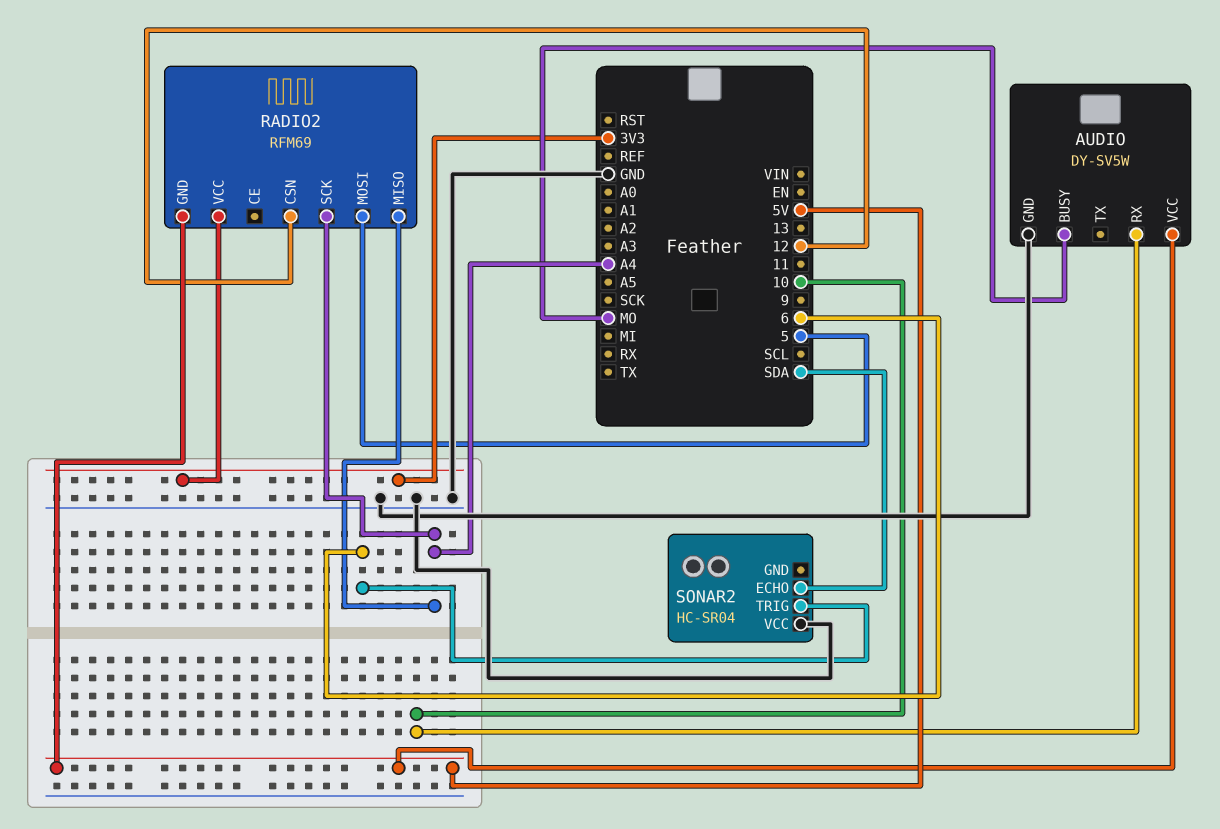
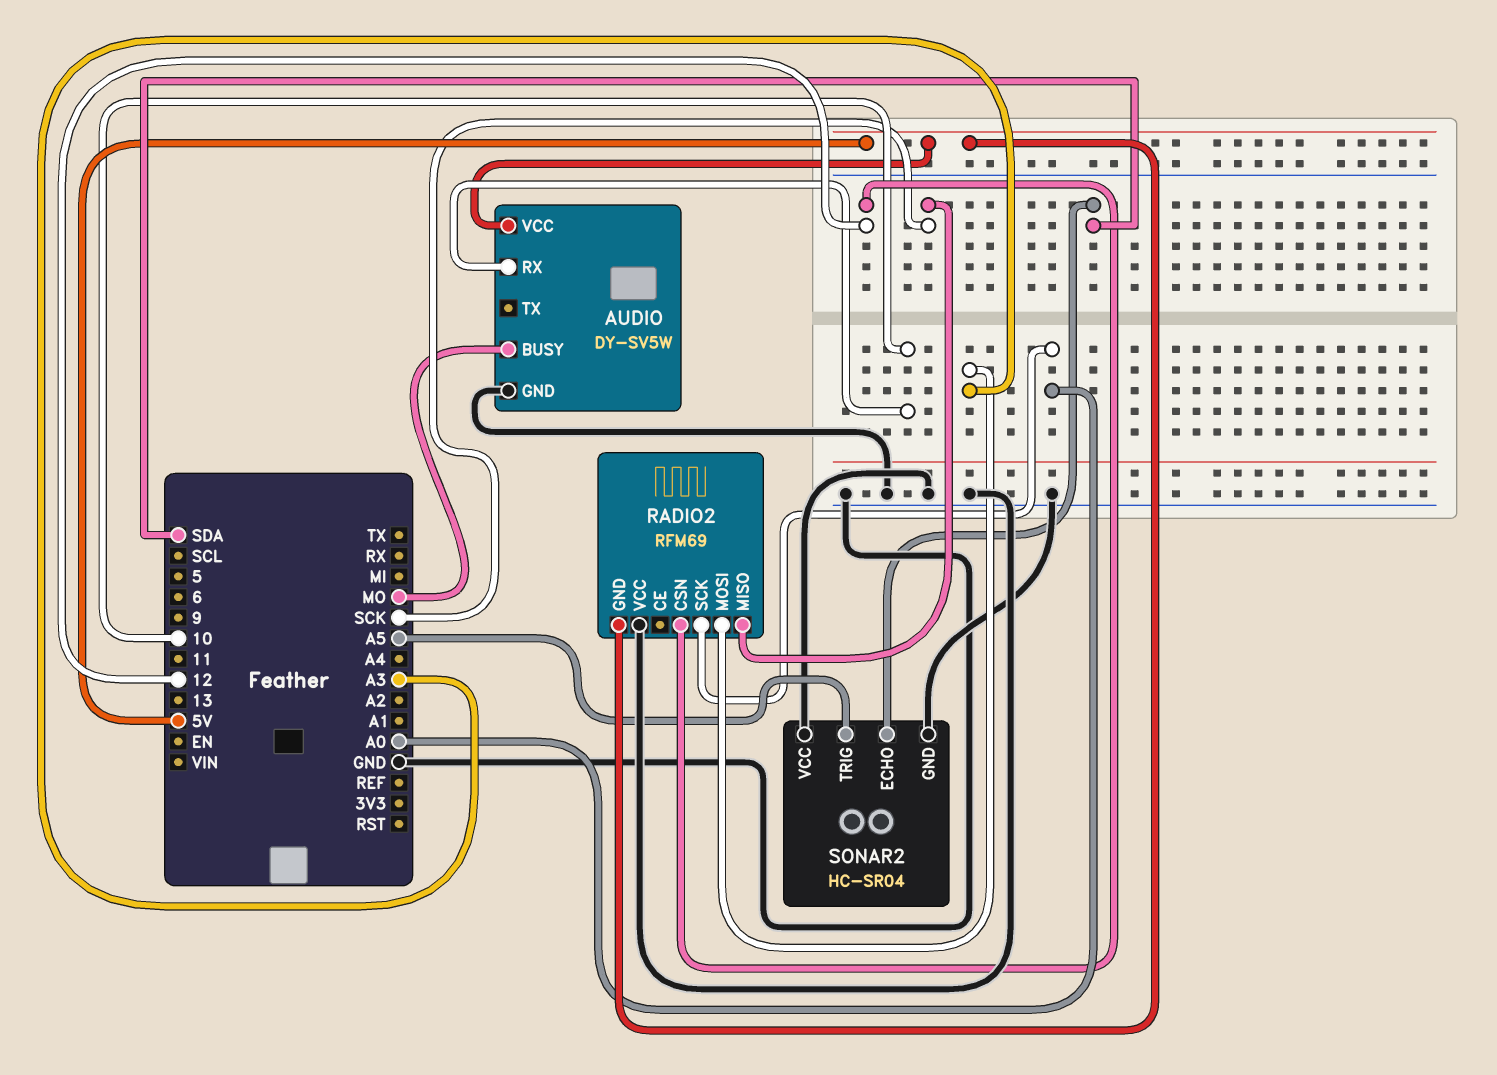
RADIO2 pin MISO: A4 -> SCK
RADIO2 pin MOSI: 5 -> A3
RADIO2 pin SCK: A4 -> A0
RADIO2 pin VCC: 3V3 -> GND
SONAR2 pin GND: none -> GND
SONAR2 pin TRIG: 6 -> A5

